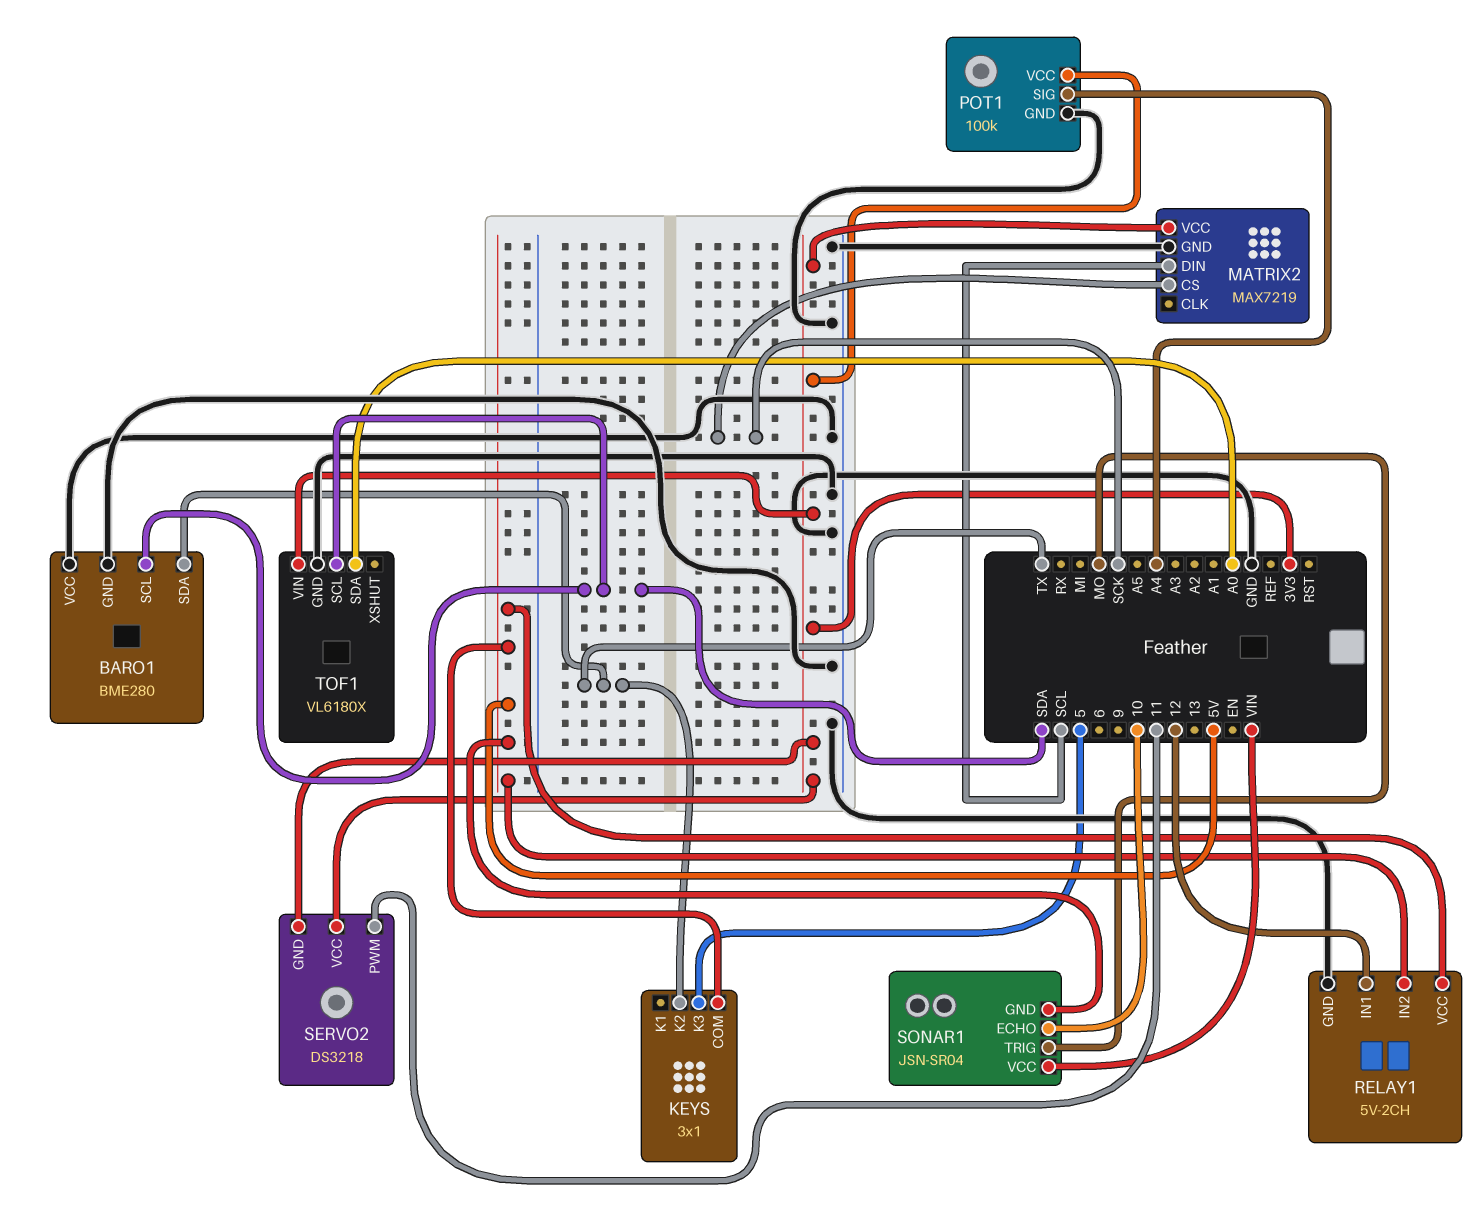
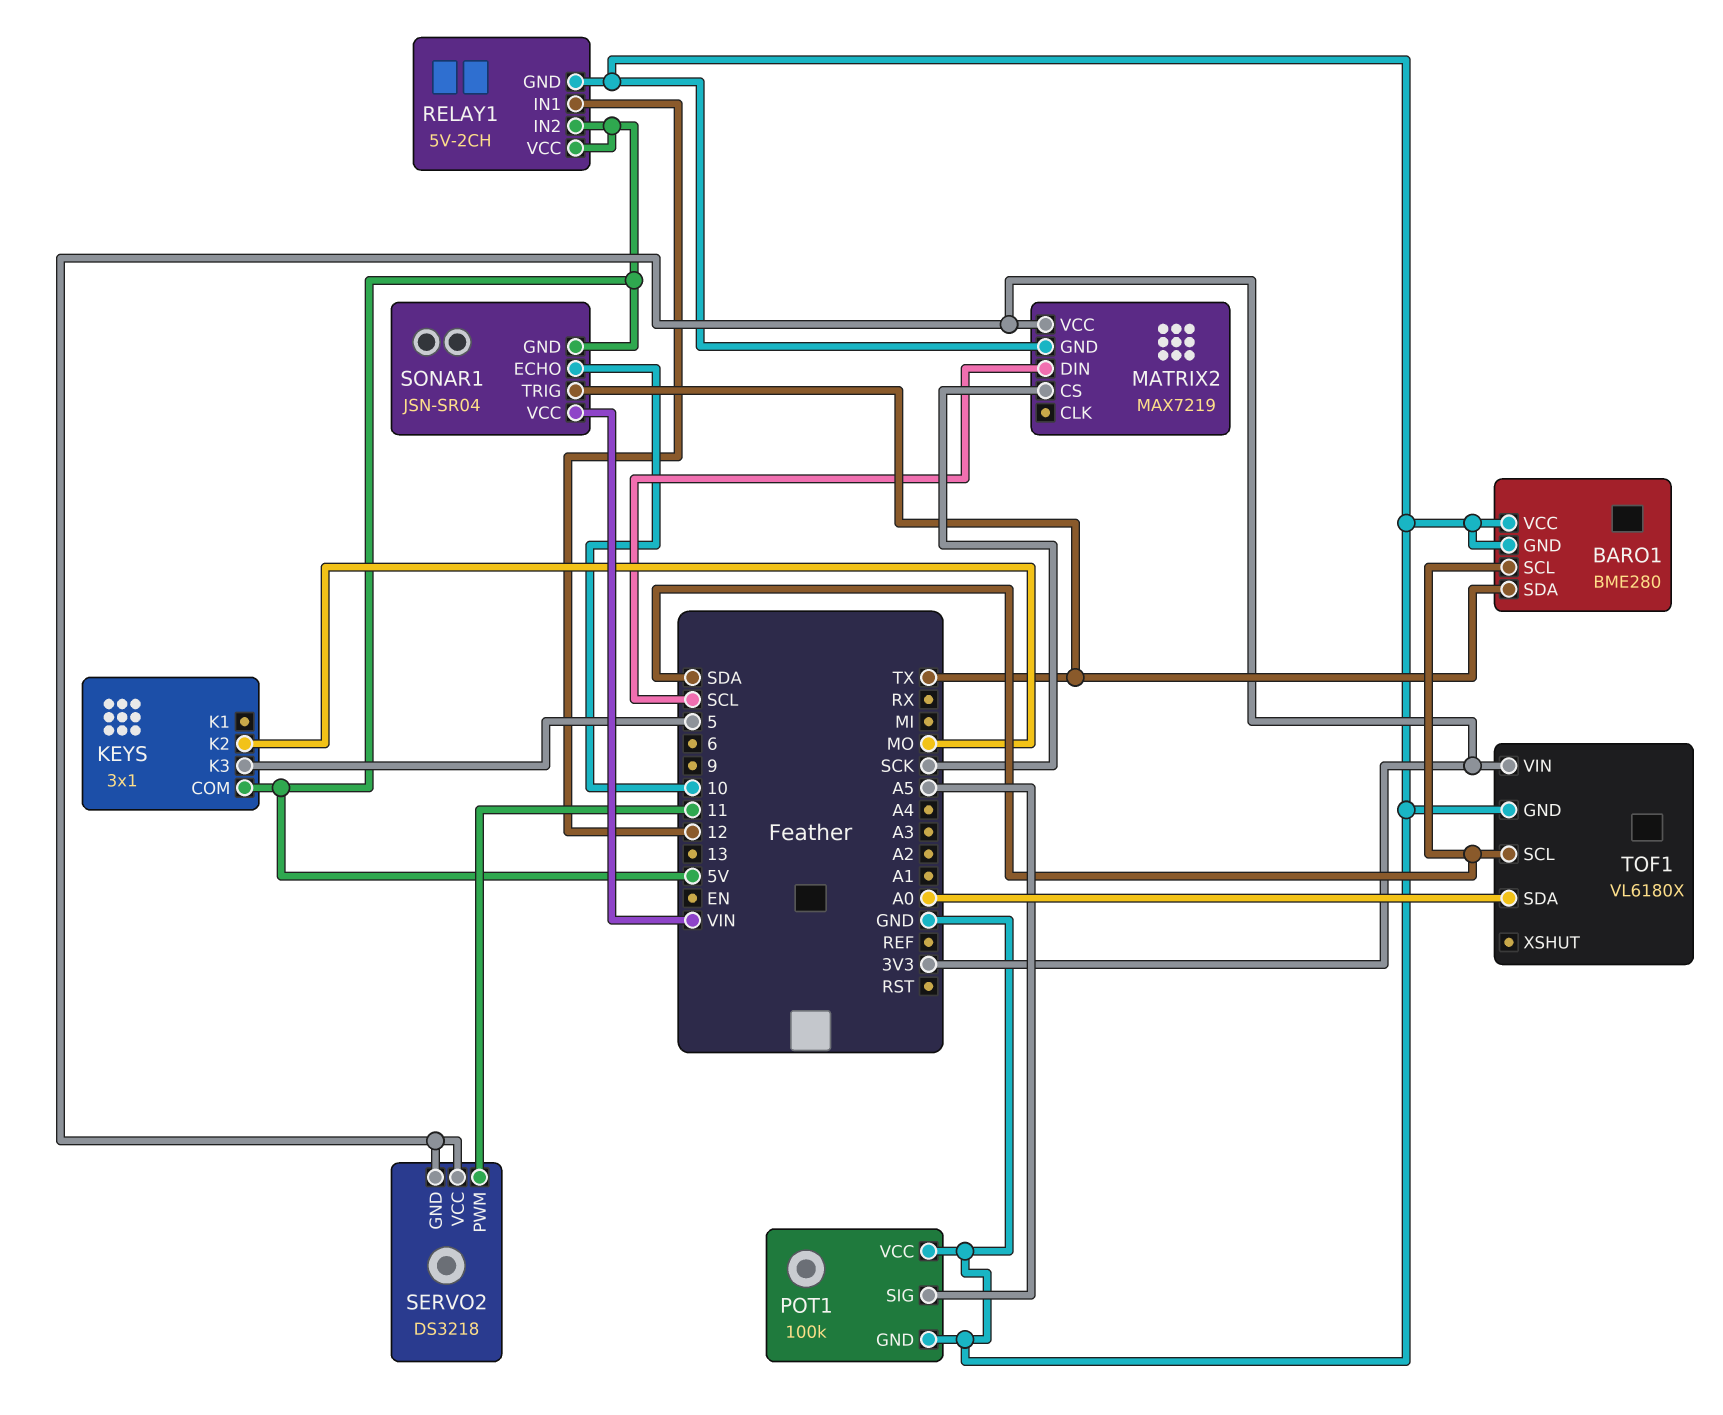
KEYS pin K2: TX -> MO
POT1 pin SIG: A4 -> A5
POT1 pin VCC: 3V3 -> GND
SONAR1 pin TRIG: MO -> TX

